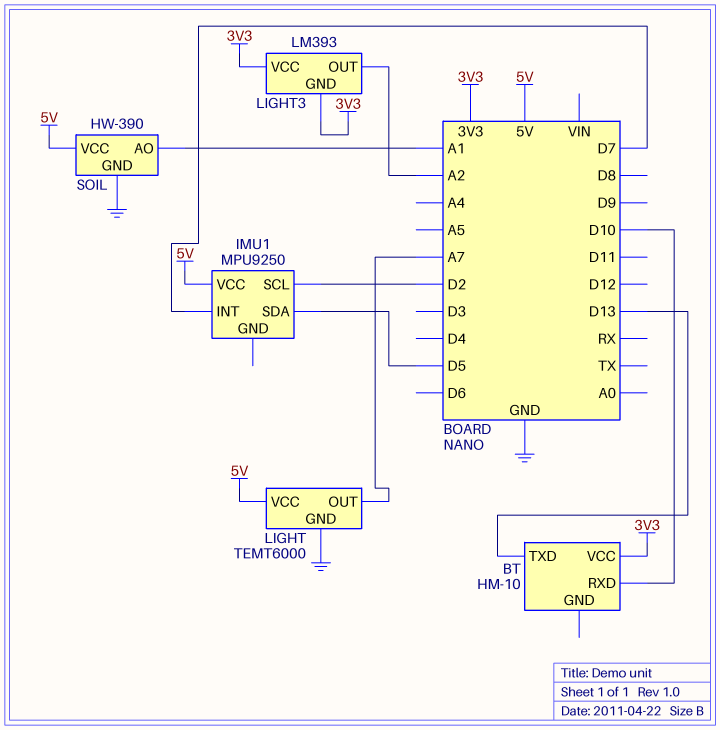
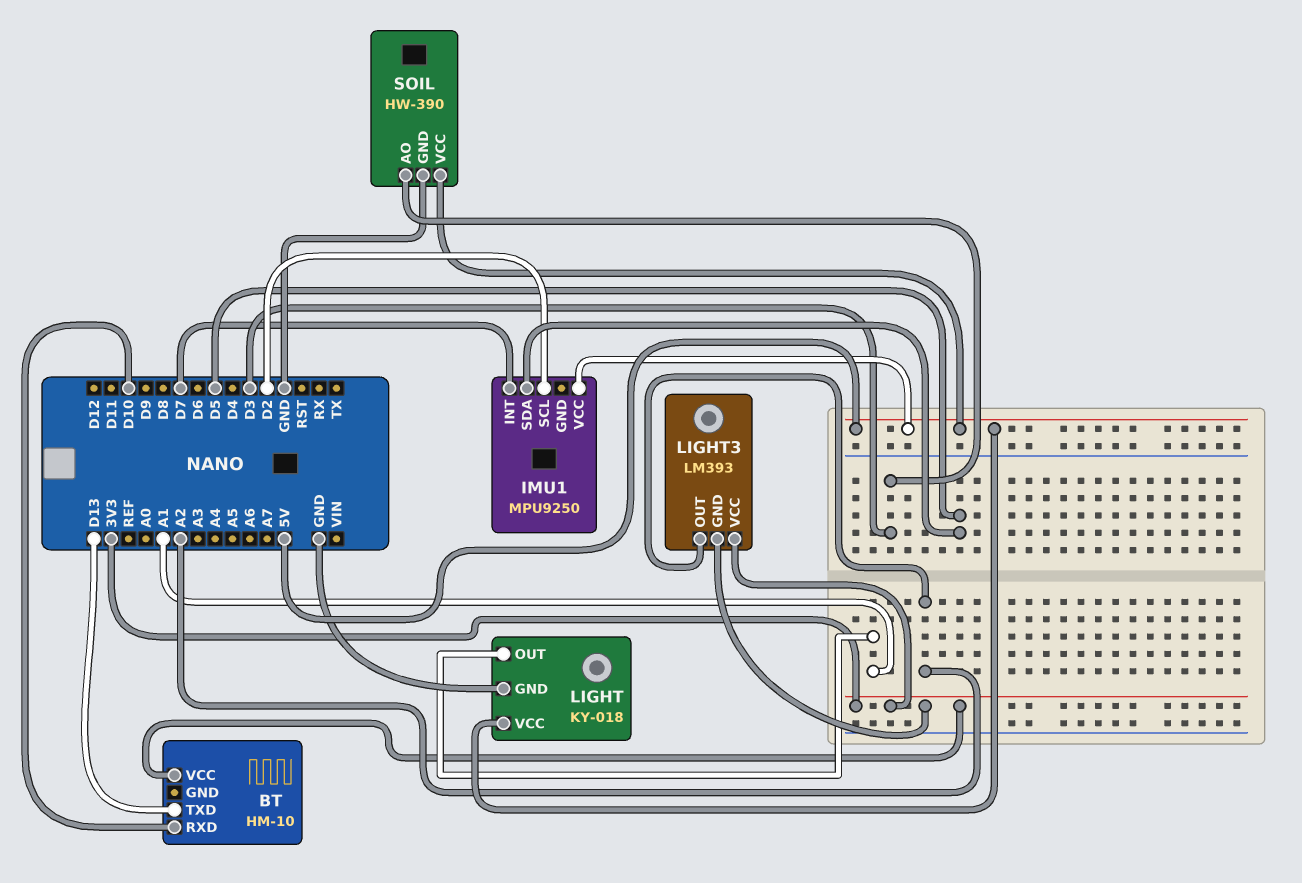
LIGHT: TEMT6000 -> KY-018
LIGHT pin OUT: A7 -> A1
SOIL pin AO: A1 -> D3

